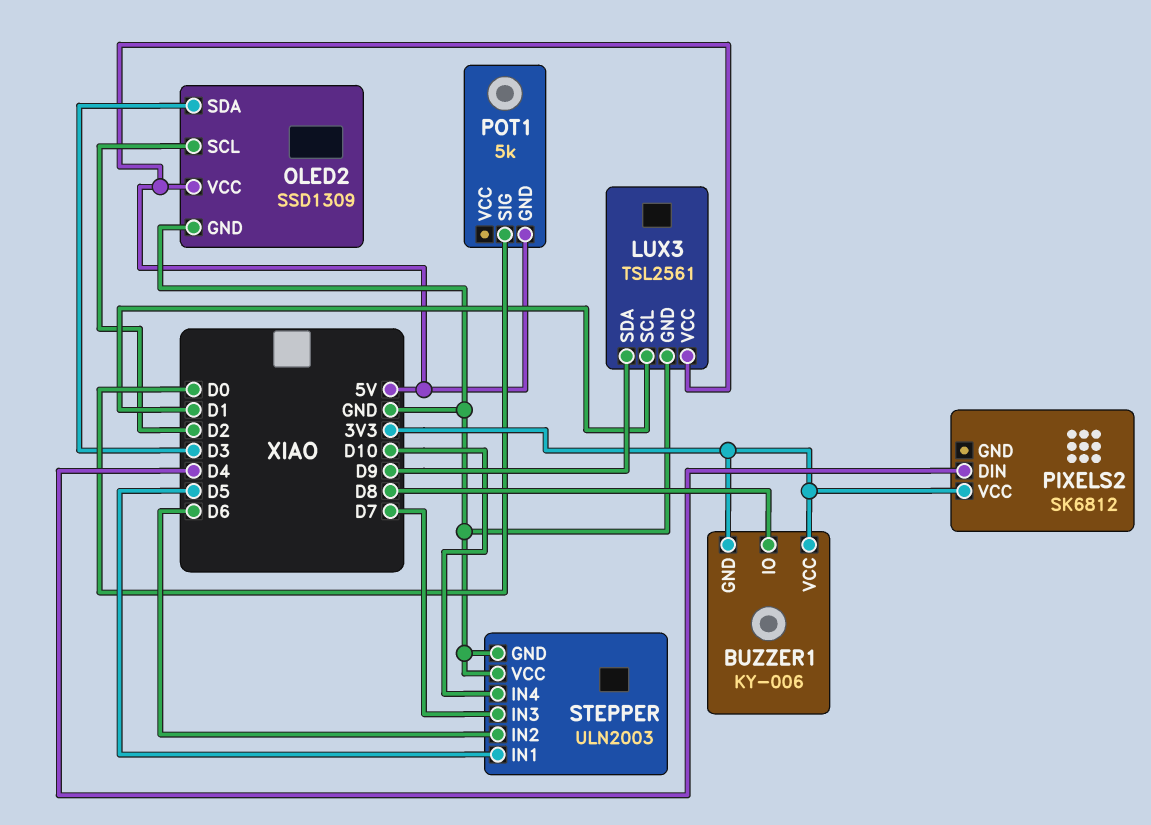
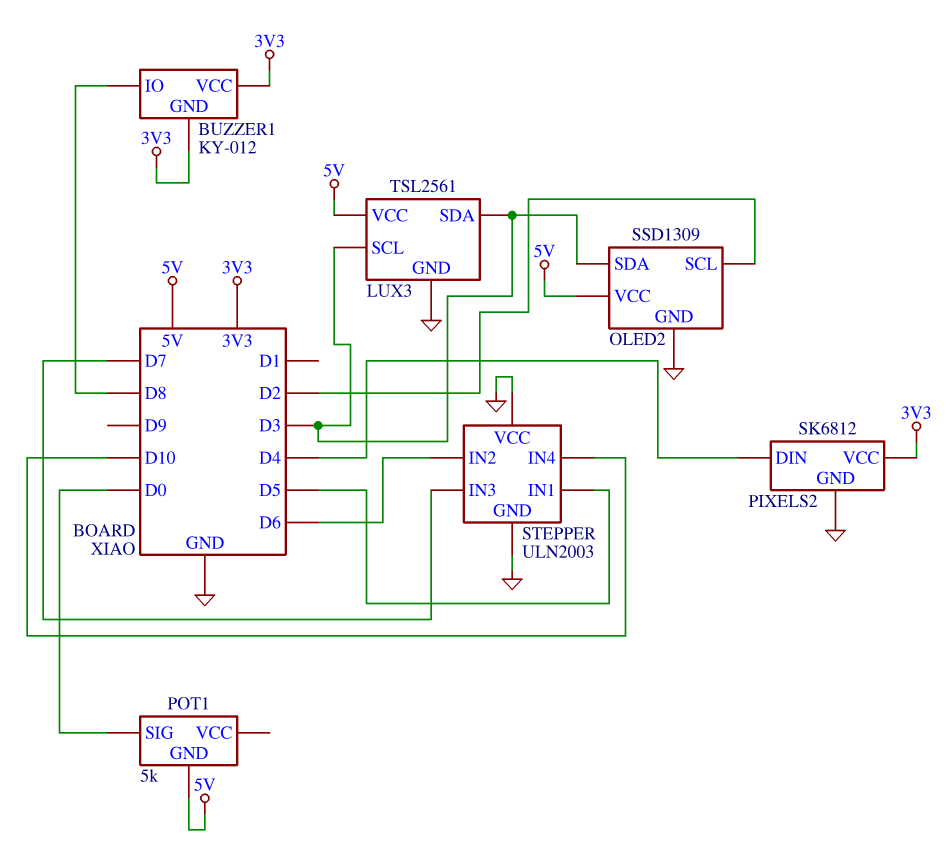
BUZZER1: KY-006 -> KY-012
LUX3 pin SCL: D1 -> D3
LUX3 pin SDA: D9 -> D3
PIXELS2 pin GND: none -> GND

